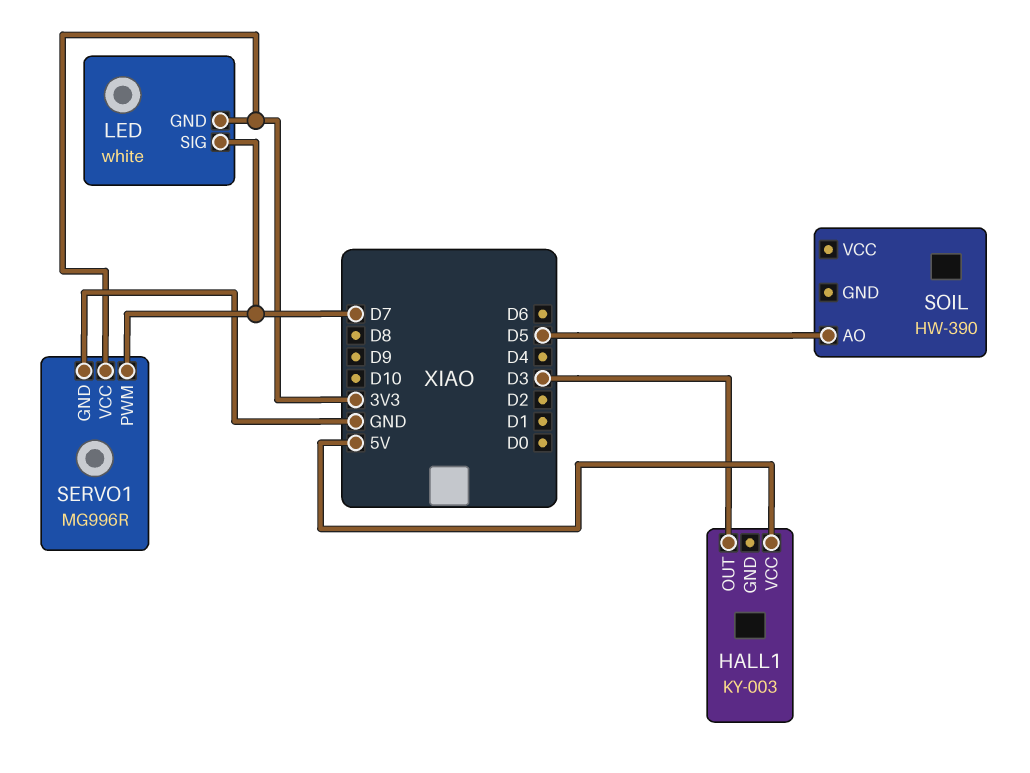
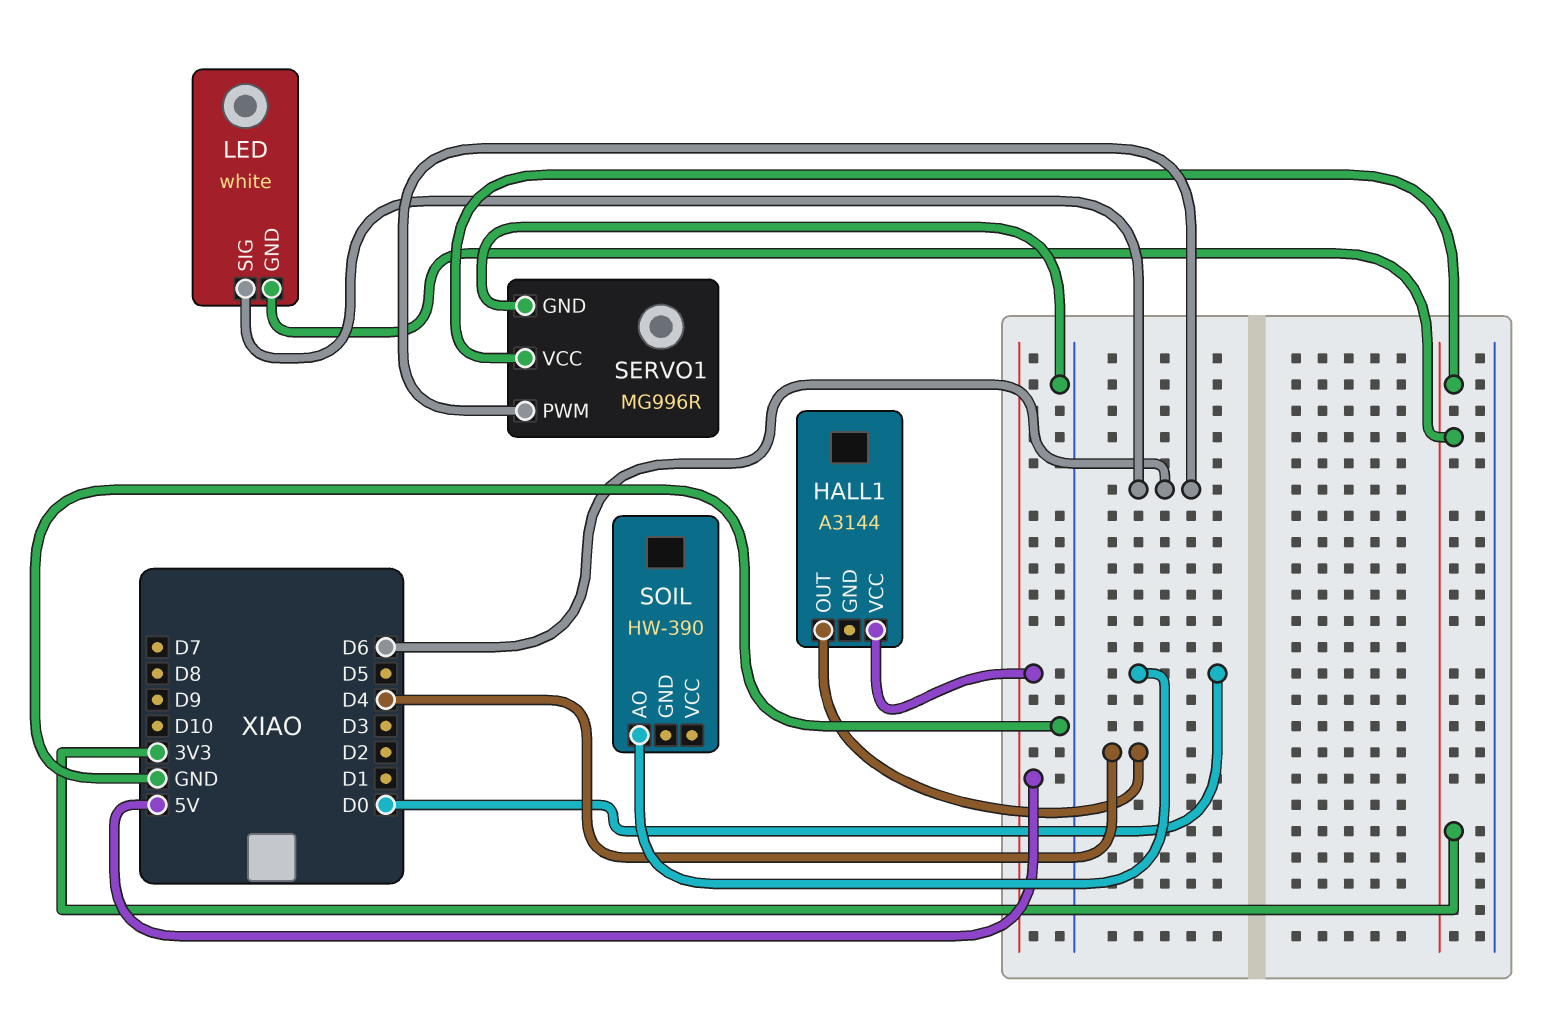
HALL1: KY-003 -> A3144
HALL1 pin OUT: D3 -> D4
LED pin SIG: D7 -> D6
SERVO1 pin PWM: D7 -> D6
SOIL pin AO: D5 -> D0

